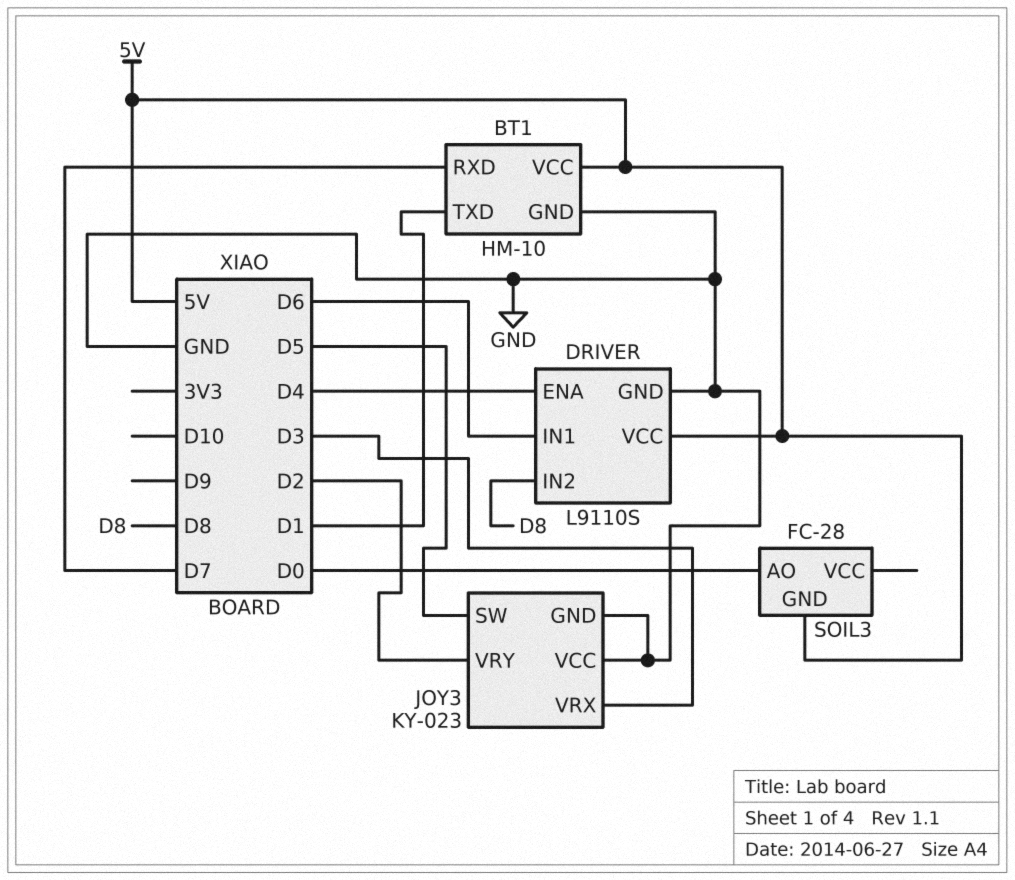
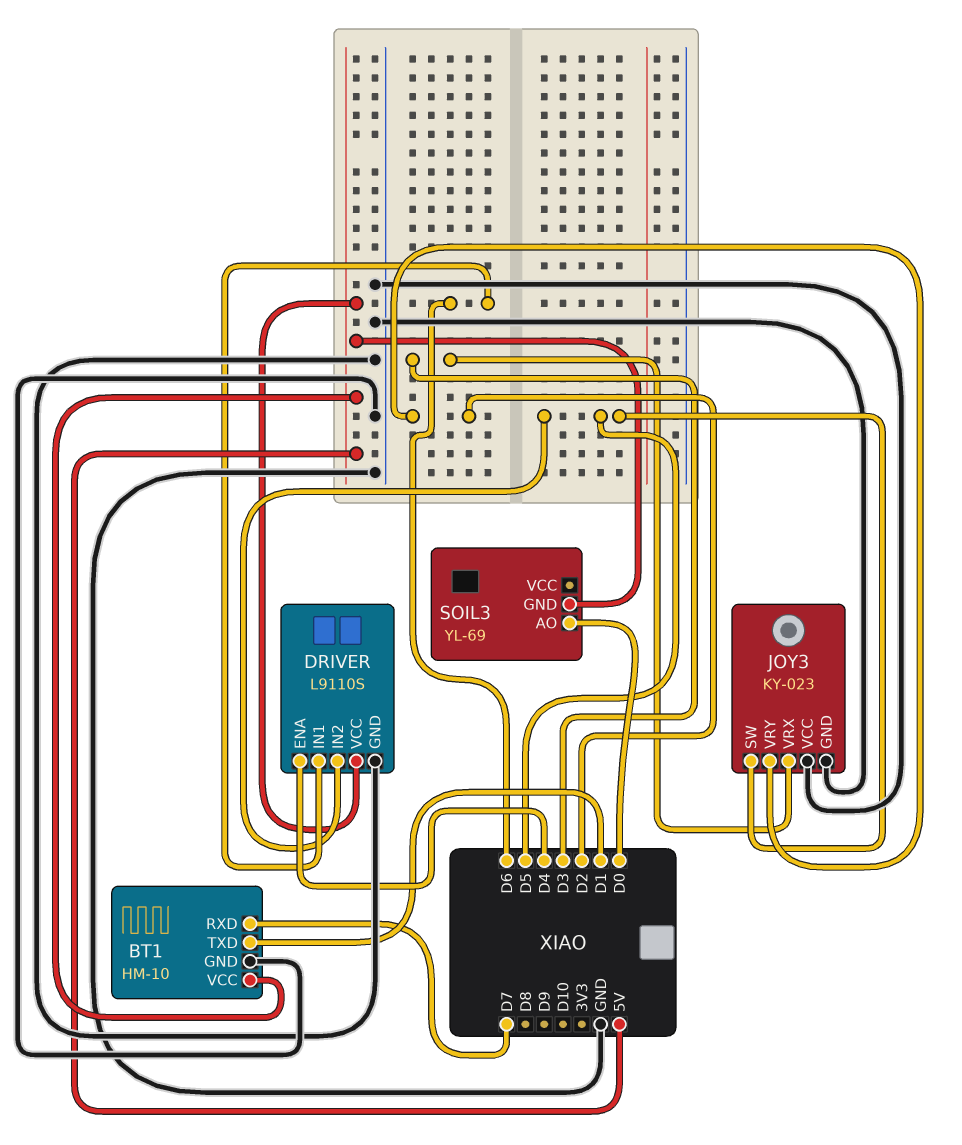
DRIVER pin IN2: D8 -> D5
SOIL3: FC-28 -> YL-69

